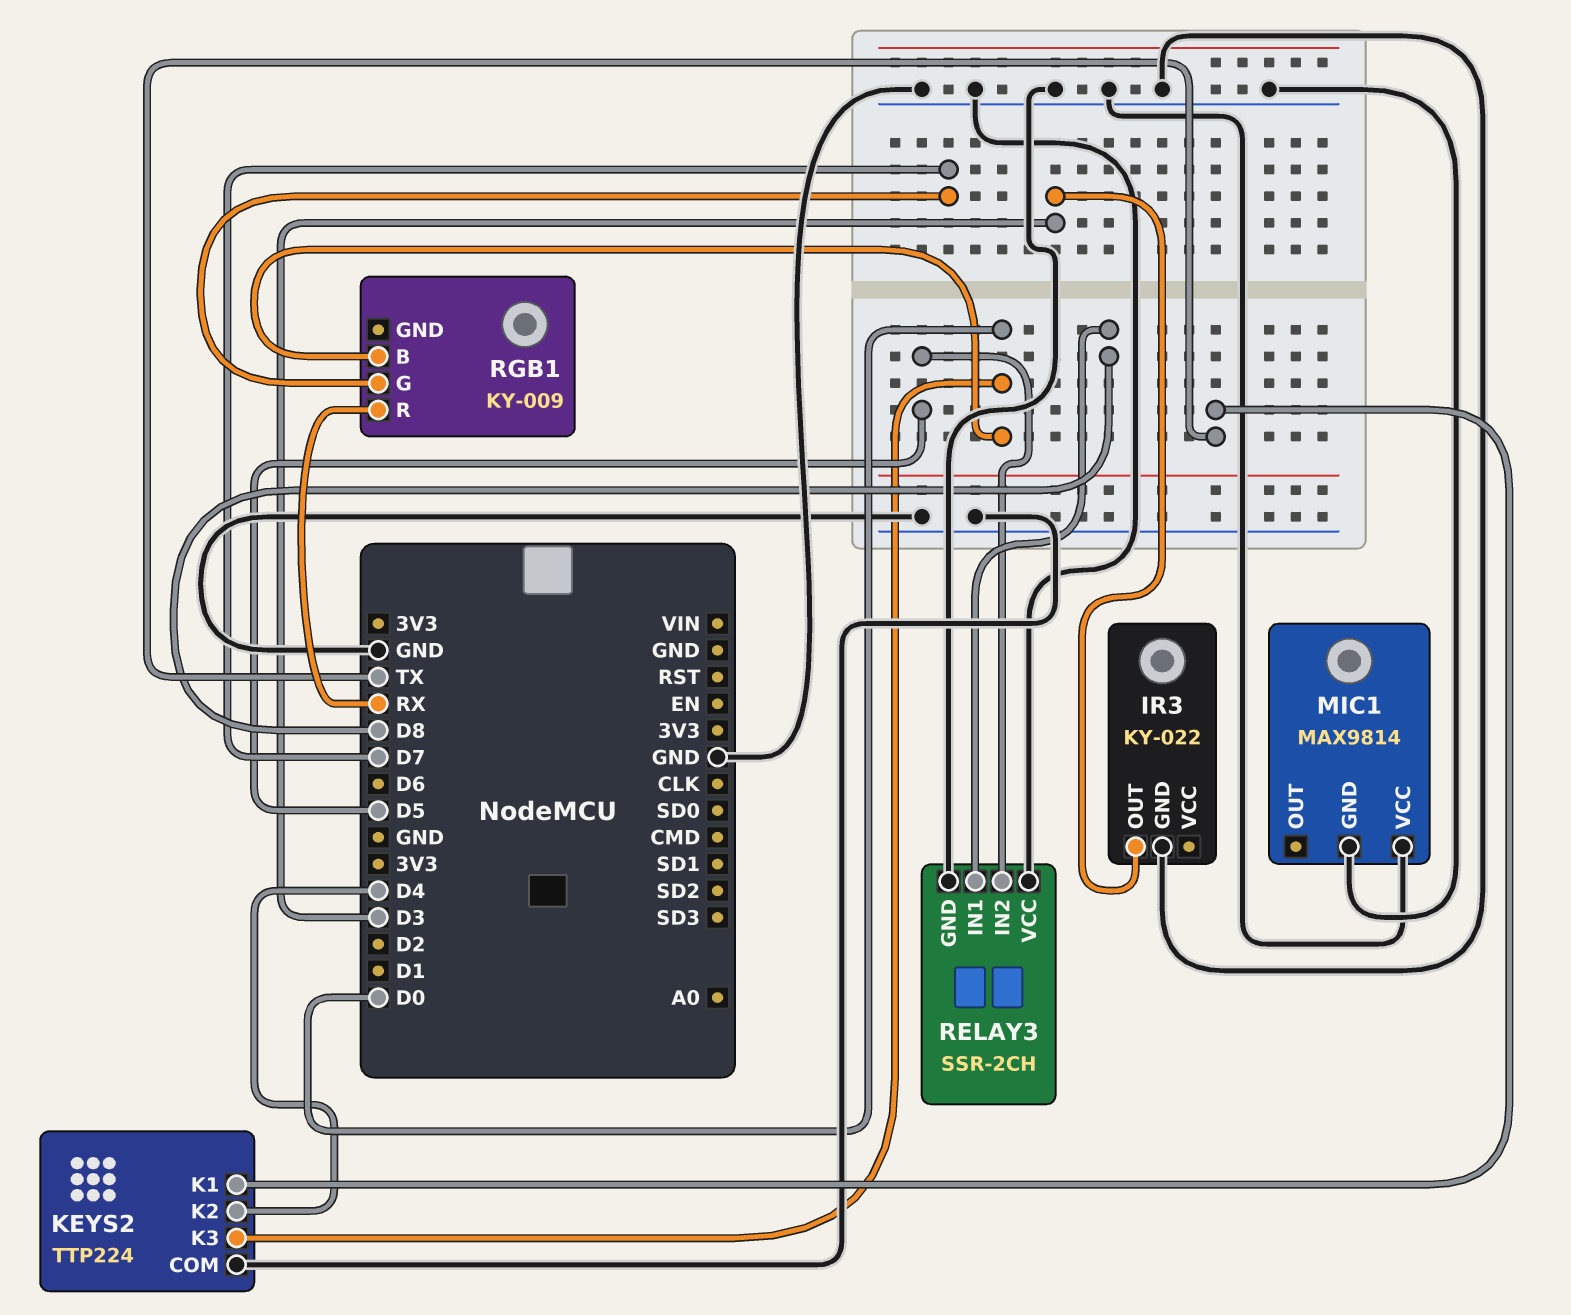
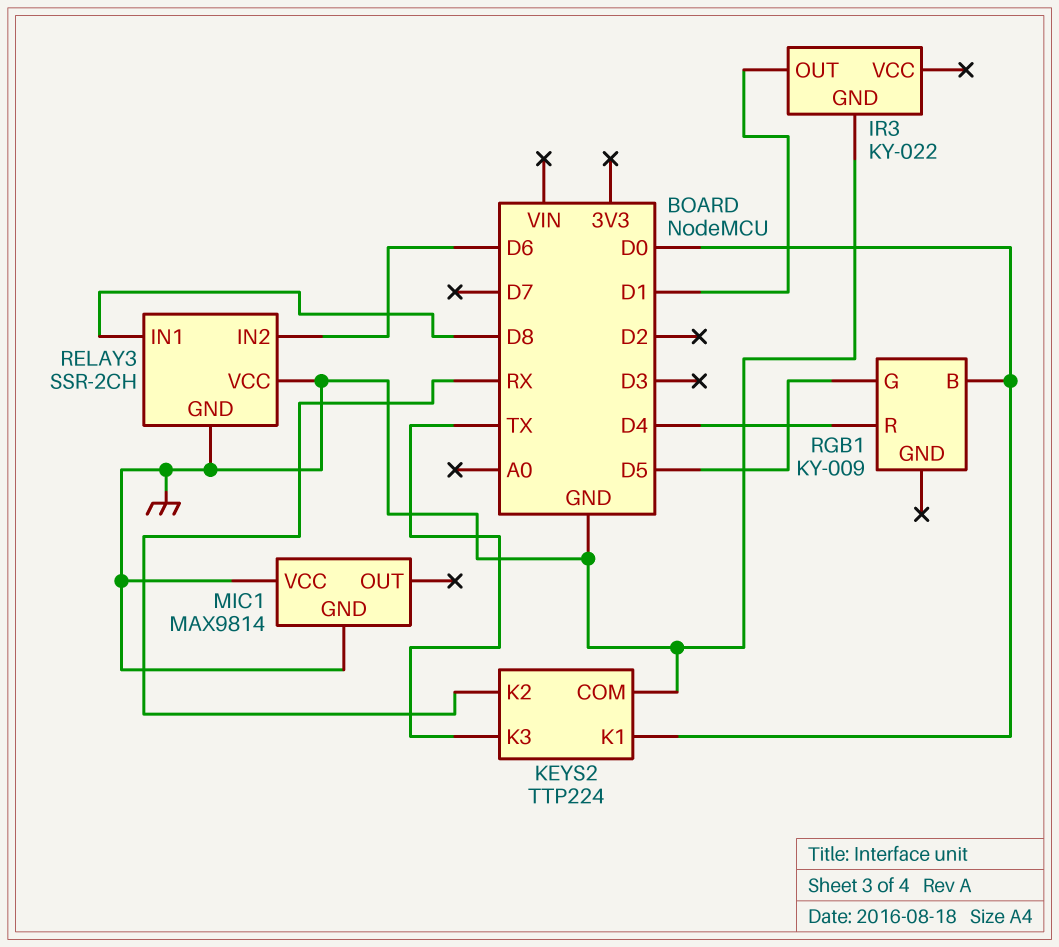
IR3 pin OUT: D3 -> D1
KEYS2 pin K1: TX -> D0
KEYS2 pin K2: D4 -> RX
KEYS2 pin K3: D0 -> TX
RELAY3 pin IN2: D5 -> D6
RGB1 pin G: D7 -> D5
RGB1 pin R: RX -> D4

